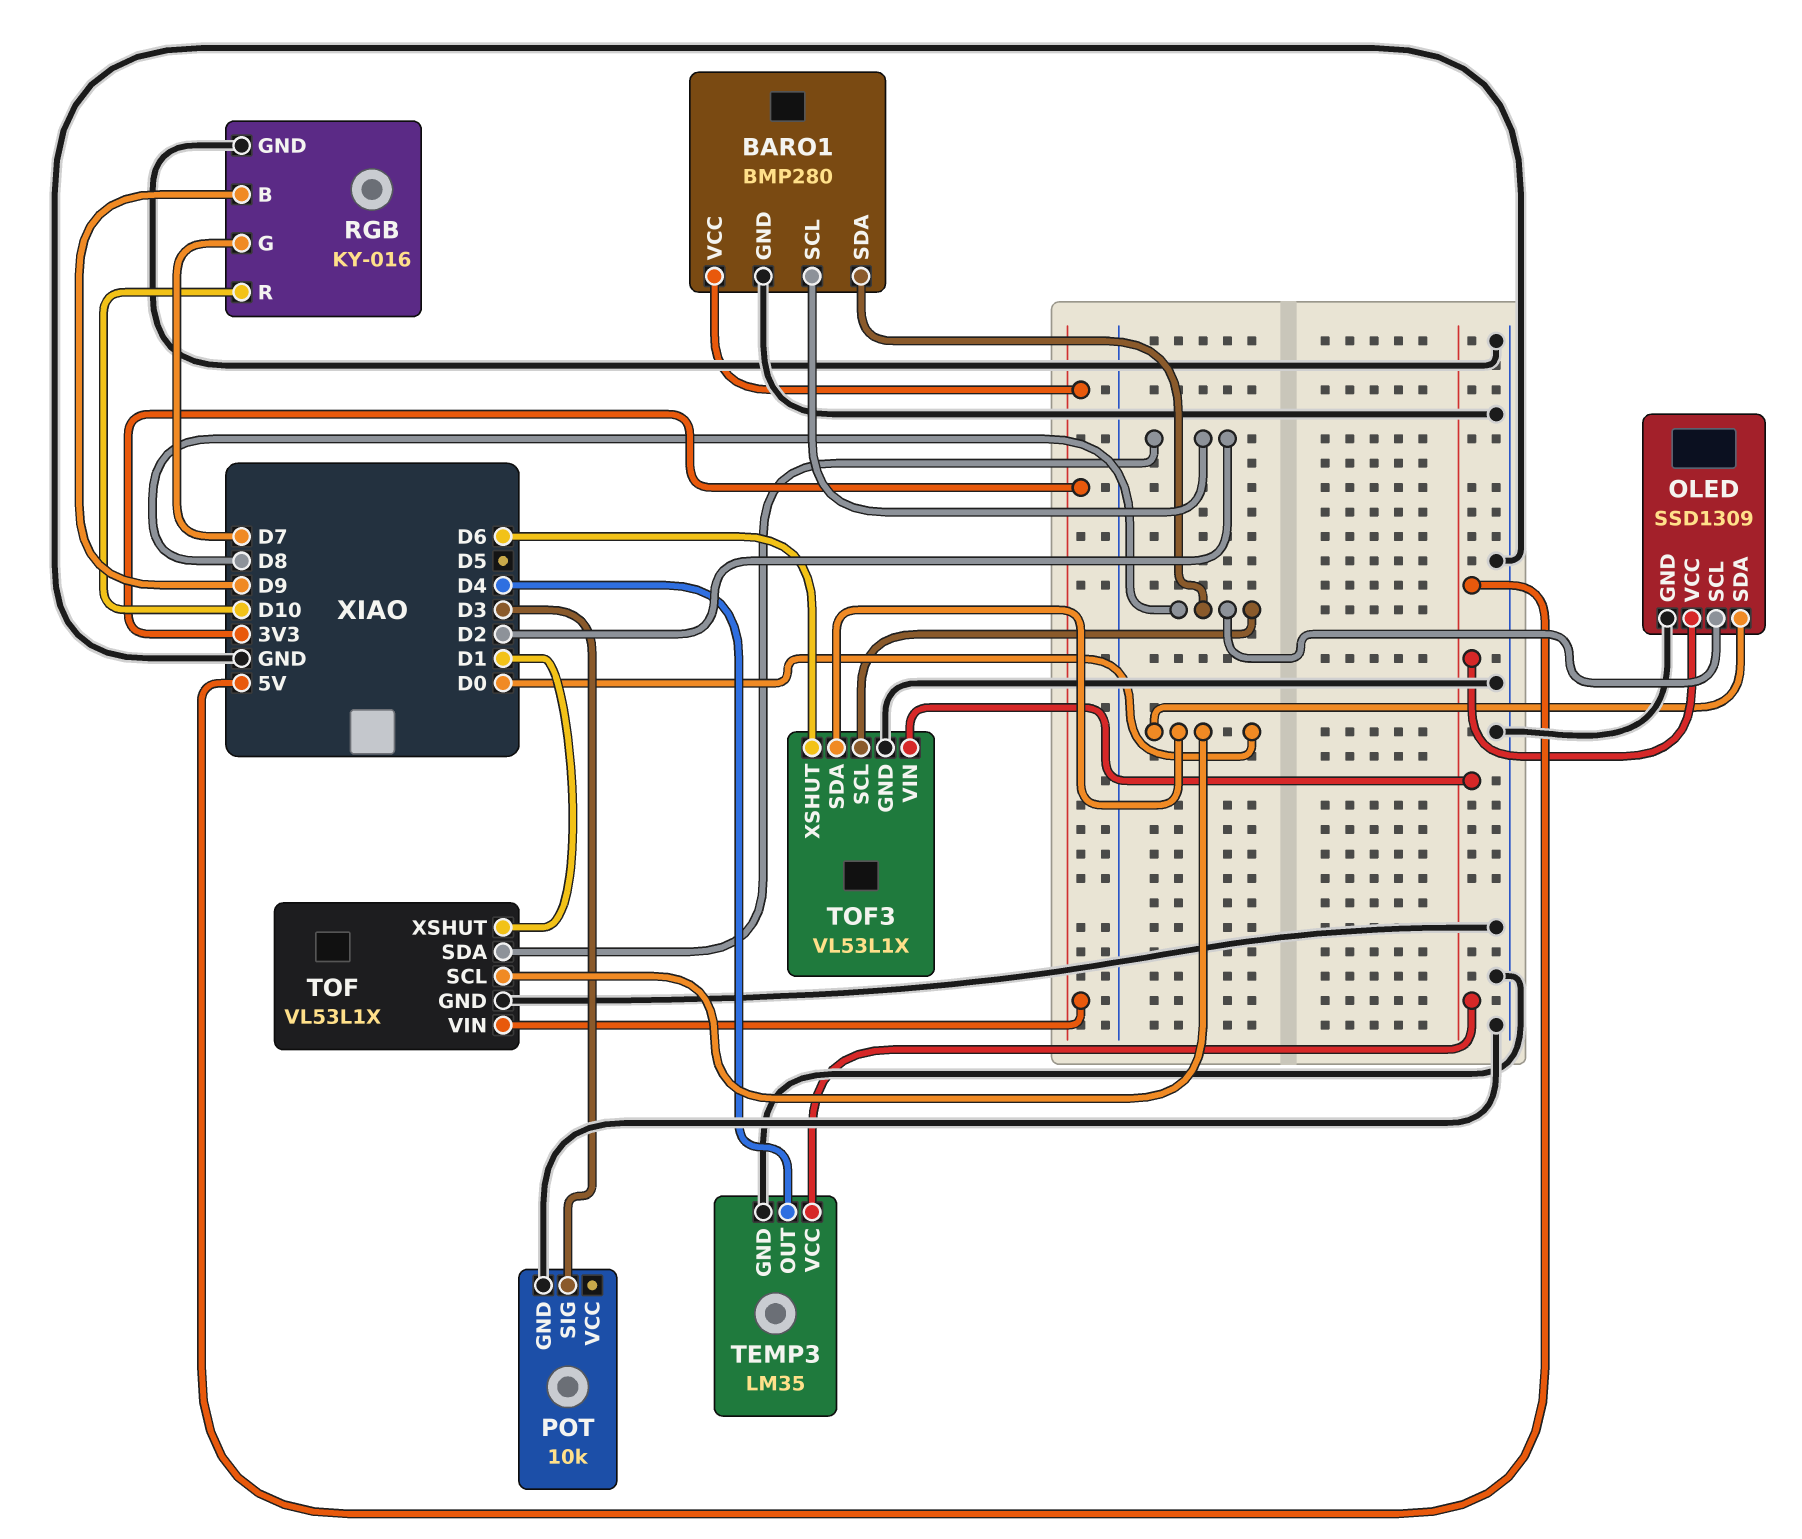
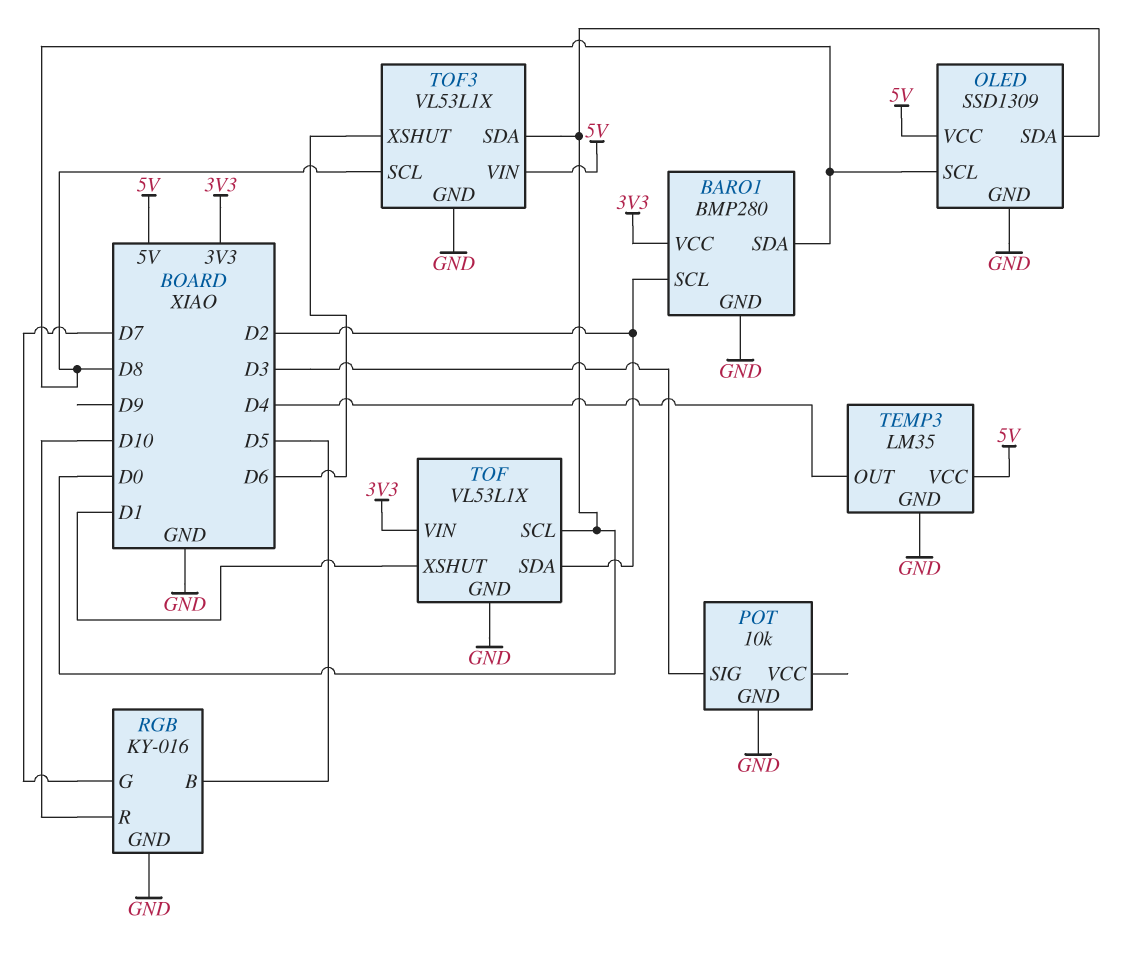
RGB pin B: D9 -> D5

